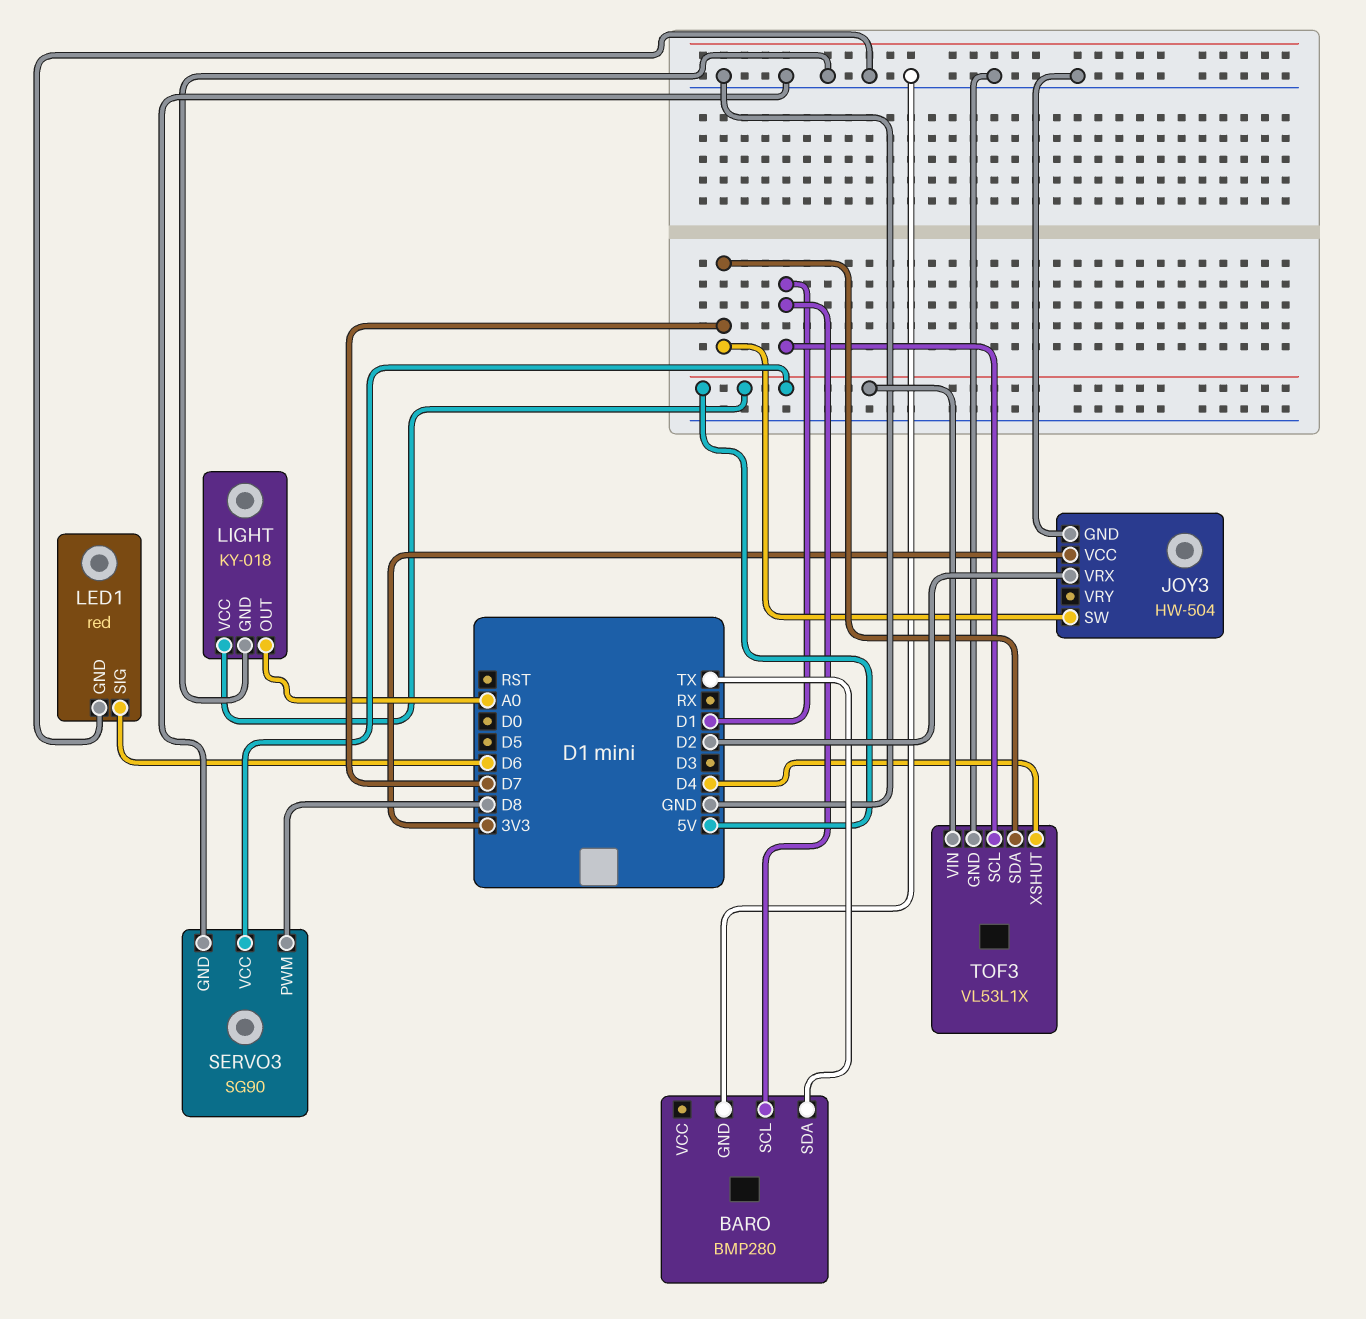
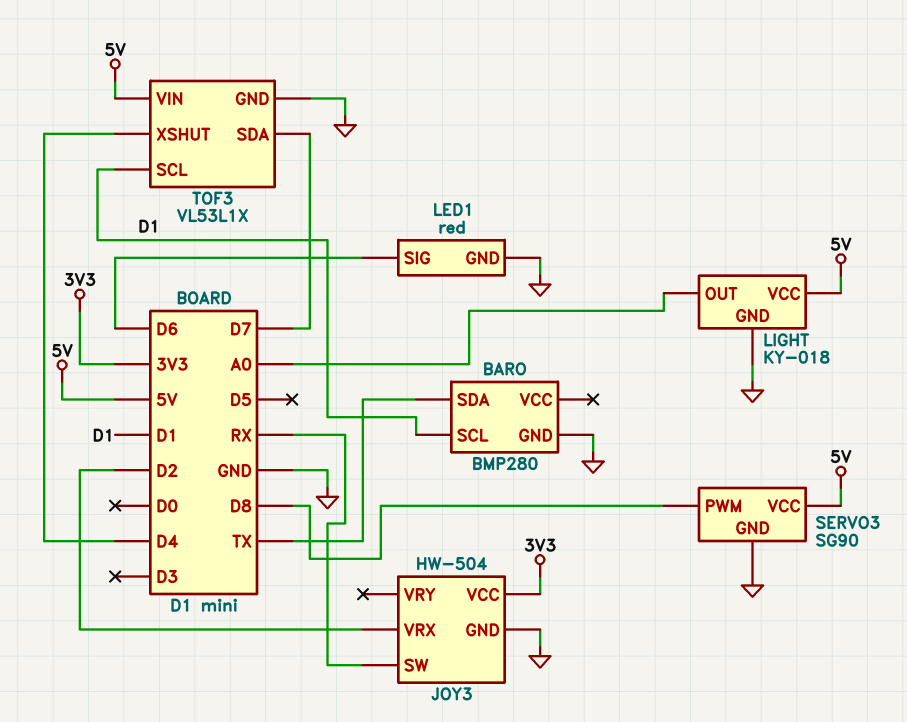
JOY3 pin SW: D7 -> RX

